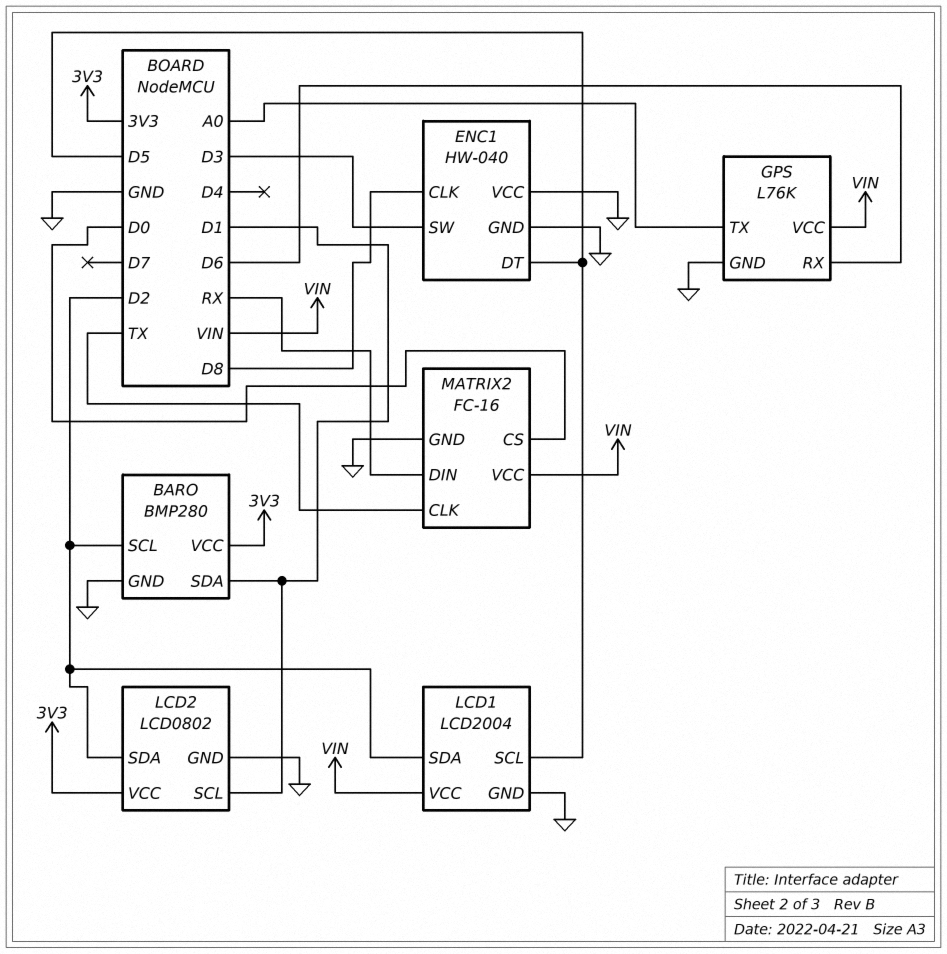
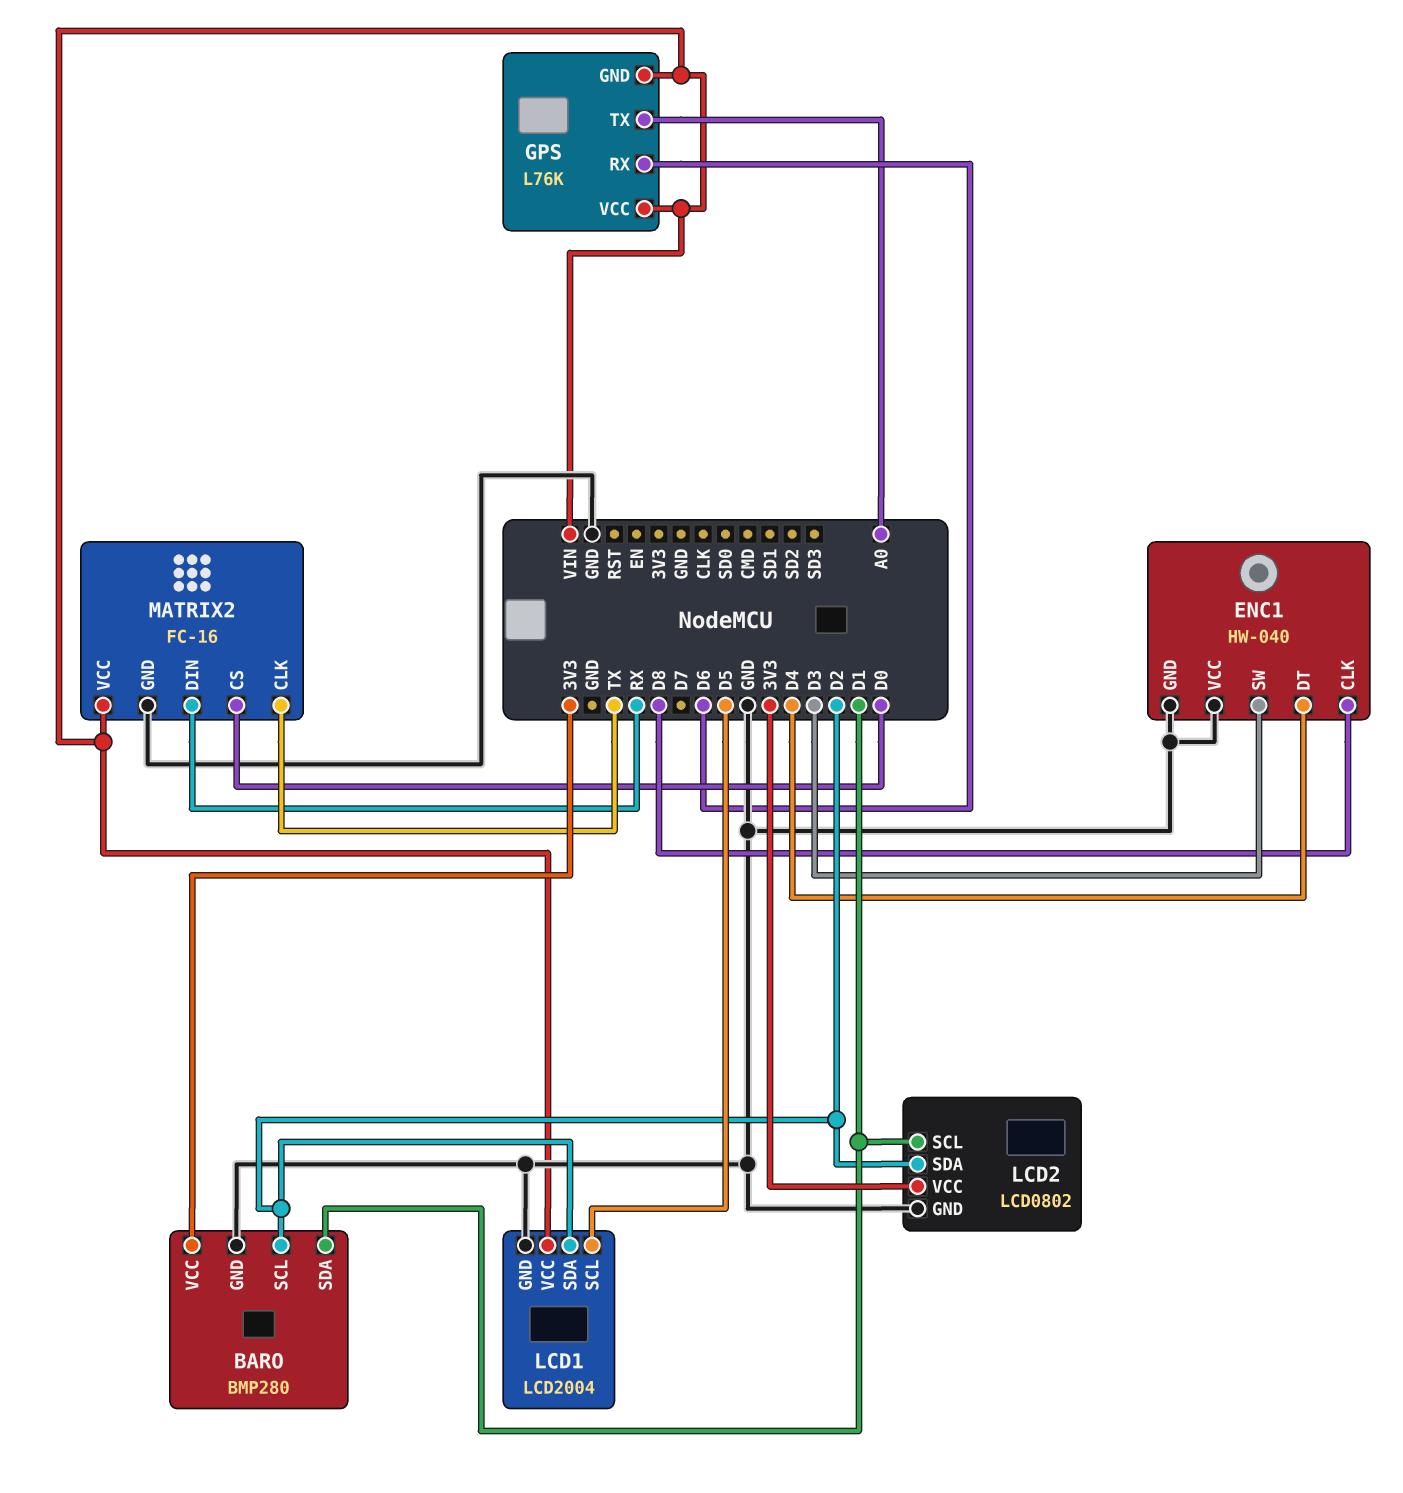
ENC1 pin DT: D5 -> D4
GPS pin GND: GND -> VIN

